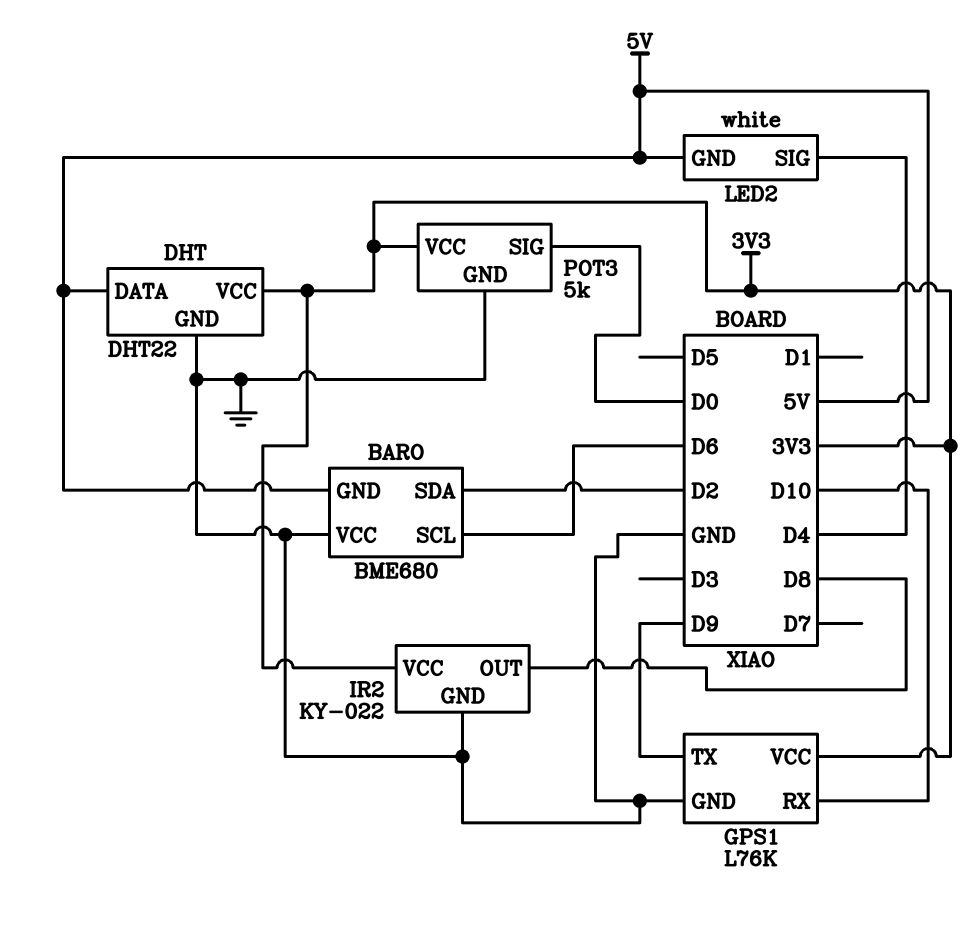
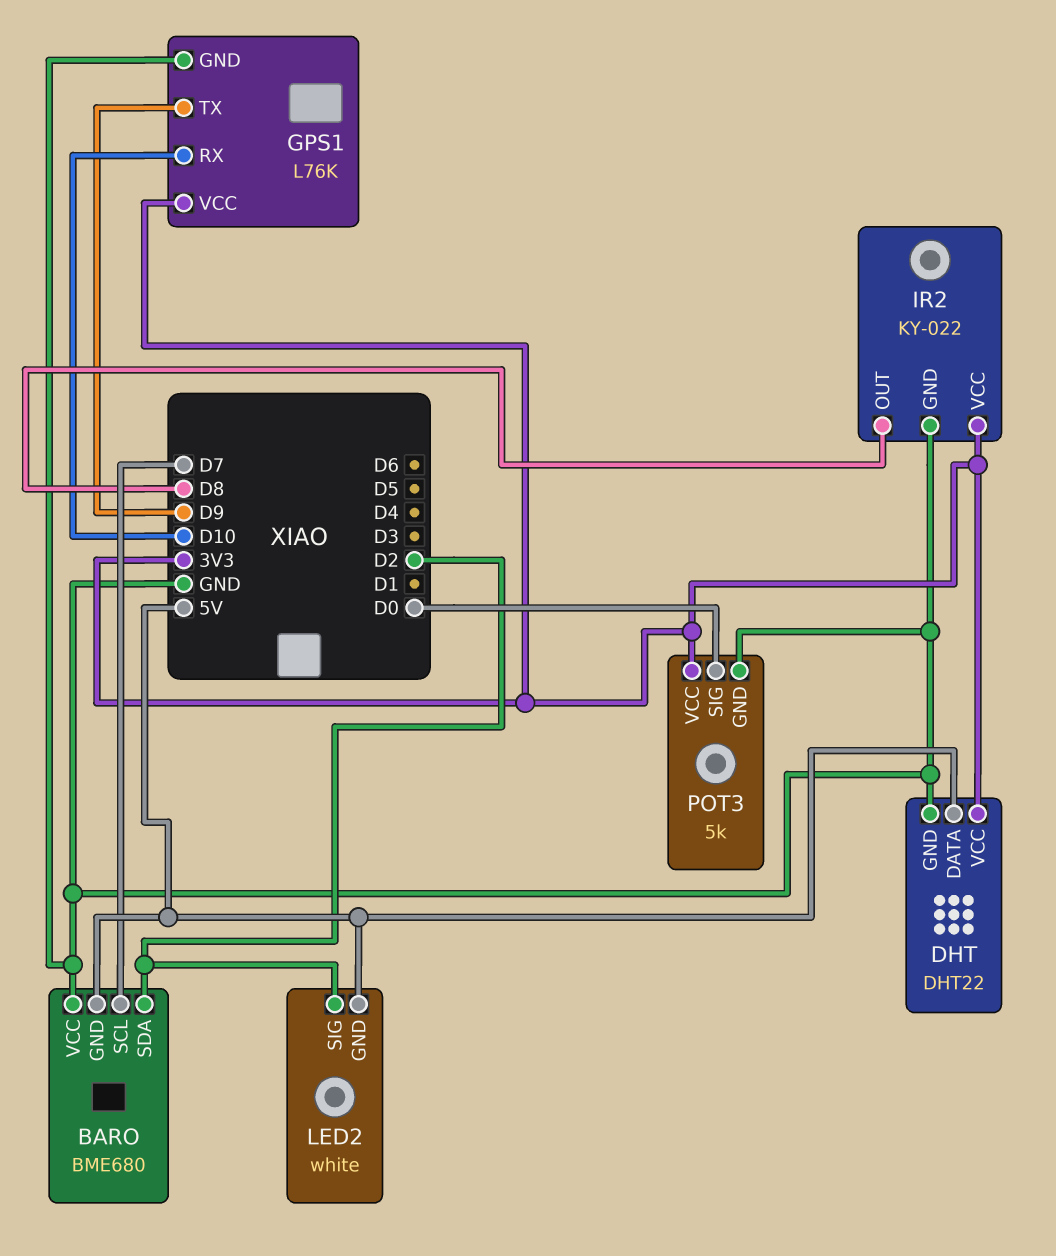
BARO pin SCL: D6 -> D7
LED2 pin SIG: D4 -> D2

